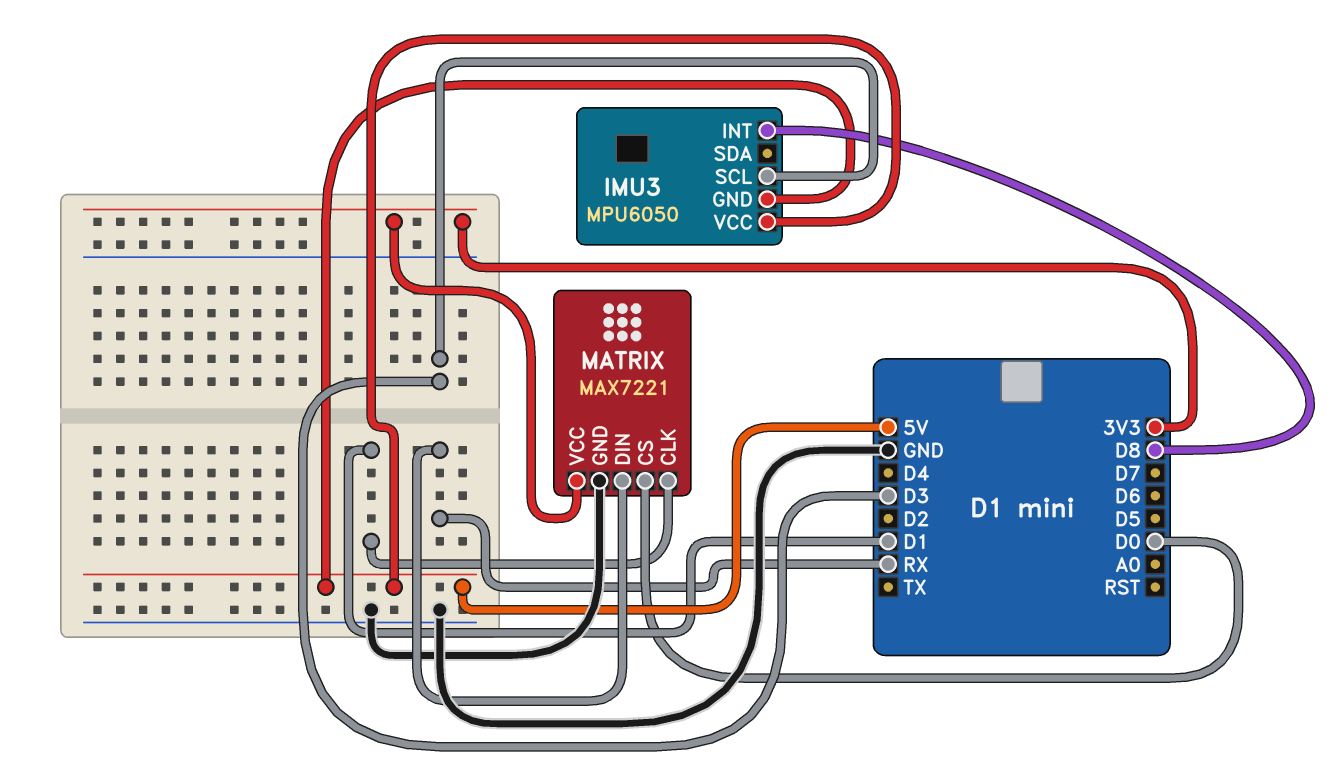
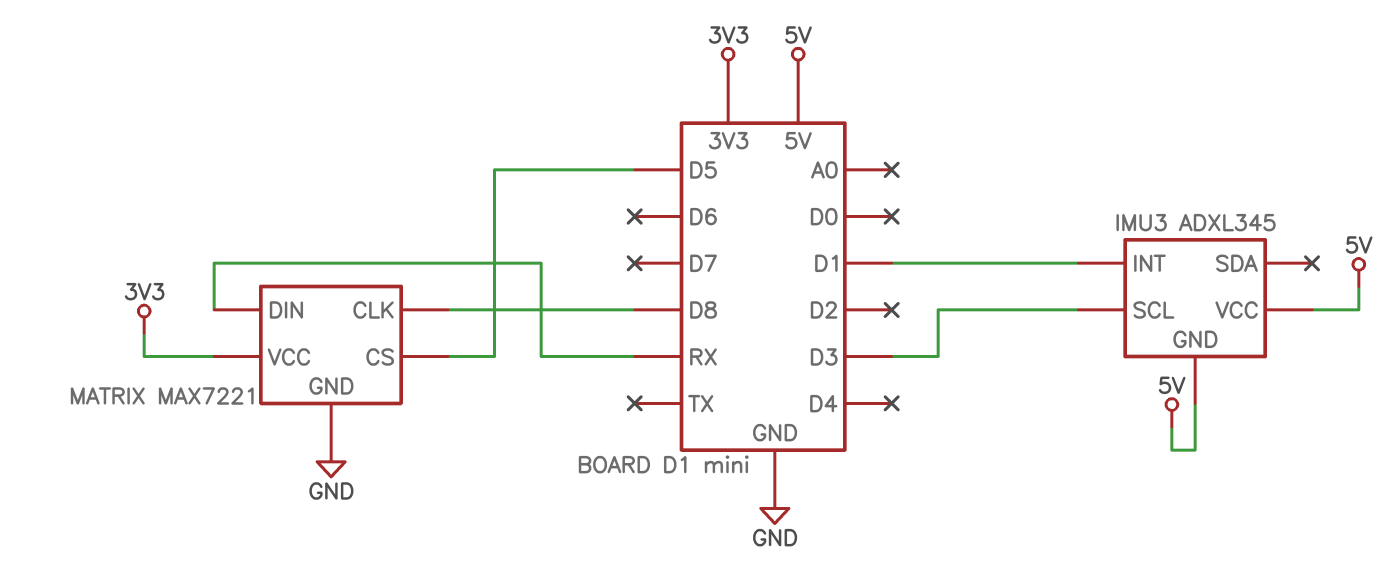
IMU3: MPU6050 -> ADXL345
IMU3 pin INT: D8 -> D1
MATRIX pin CLK: D1 -> D8
MATRIX pin CS: D0 -> D5

